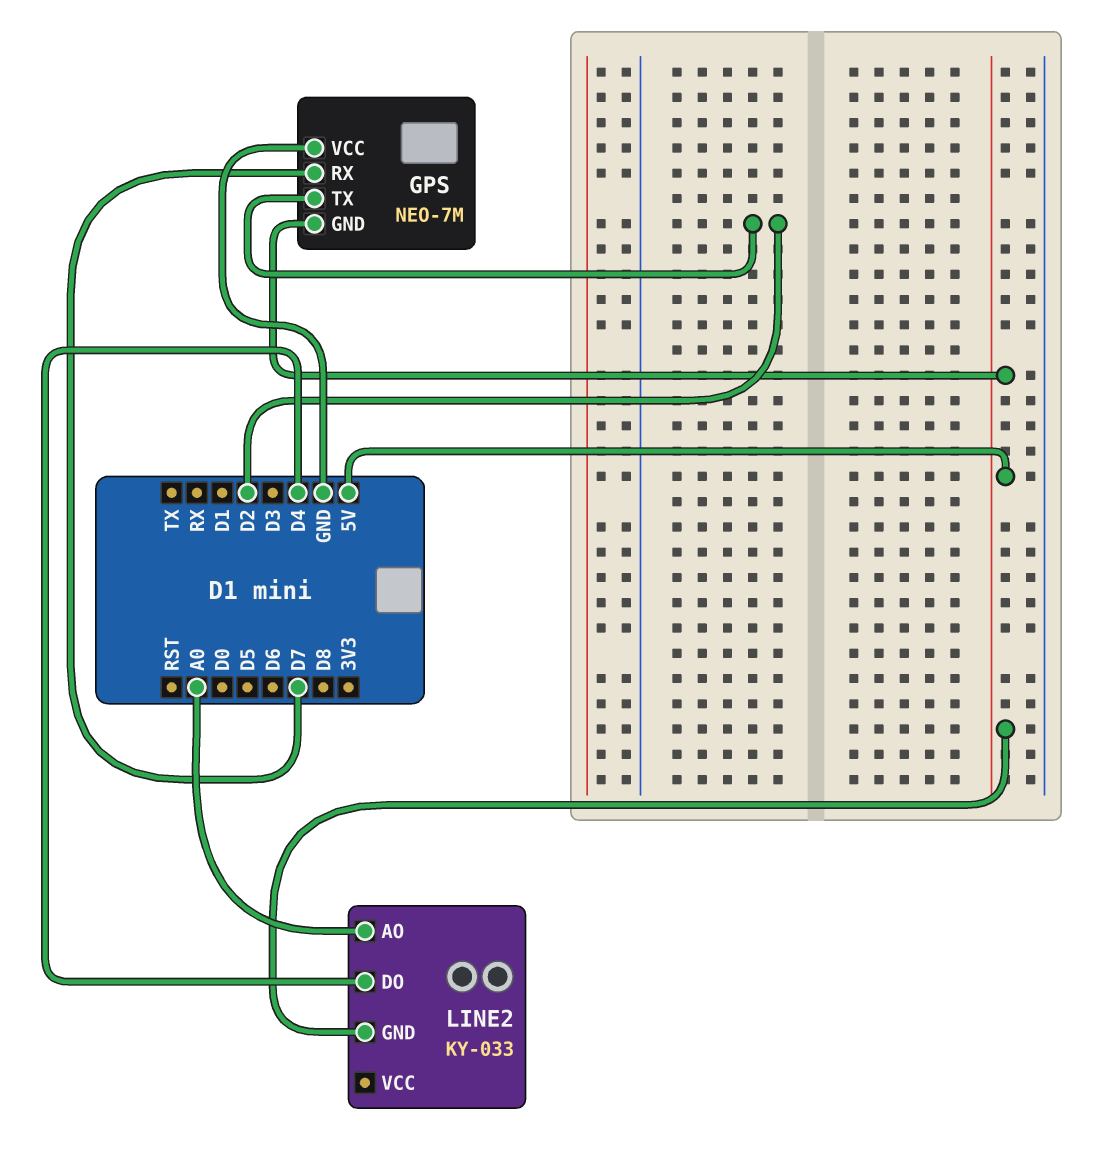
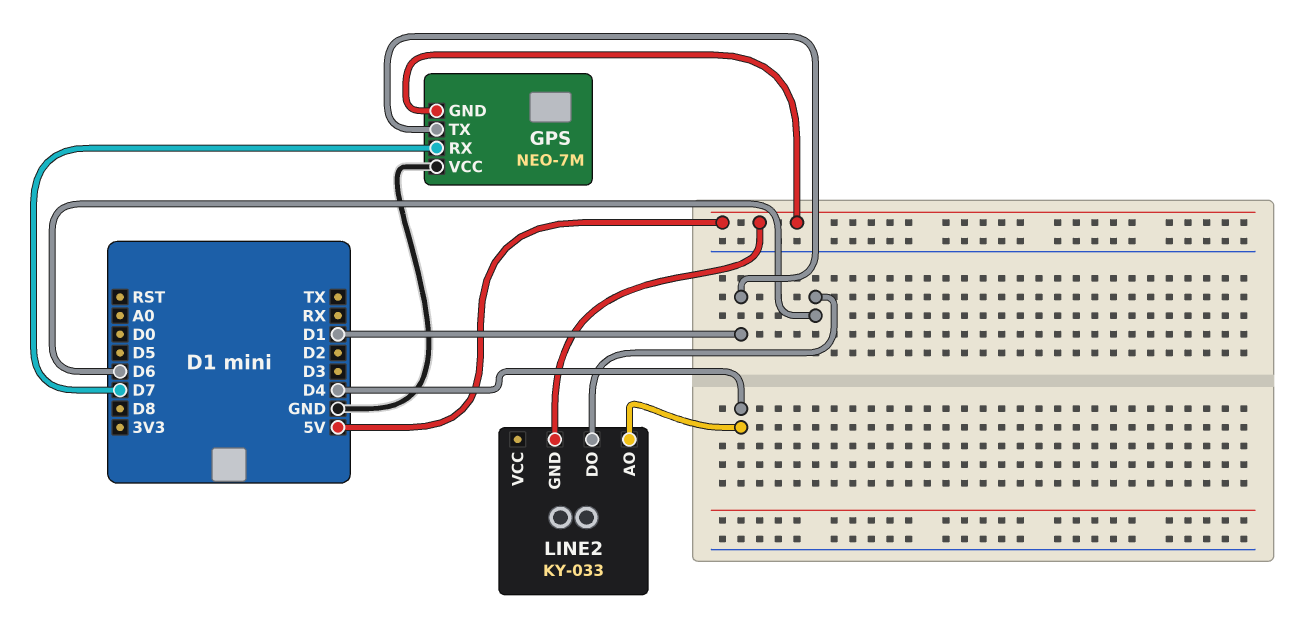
GPS pin TX: D2 -> D1
LINE2 pin AO: A0 -> D4
LINE2 pin DO: D4 -> D6

